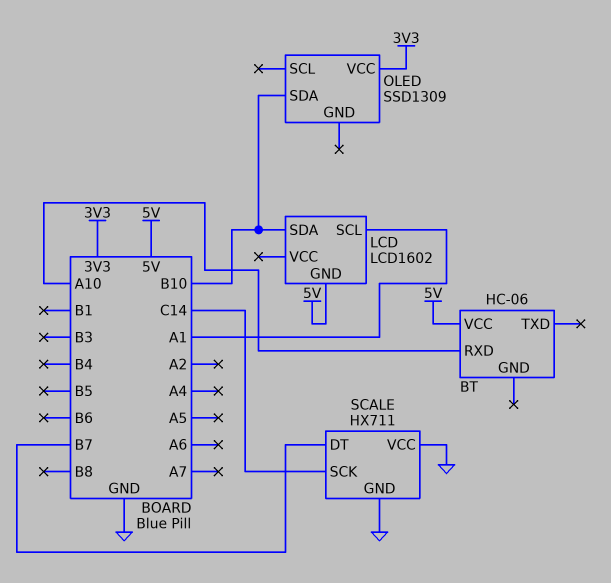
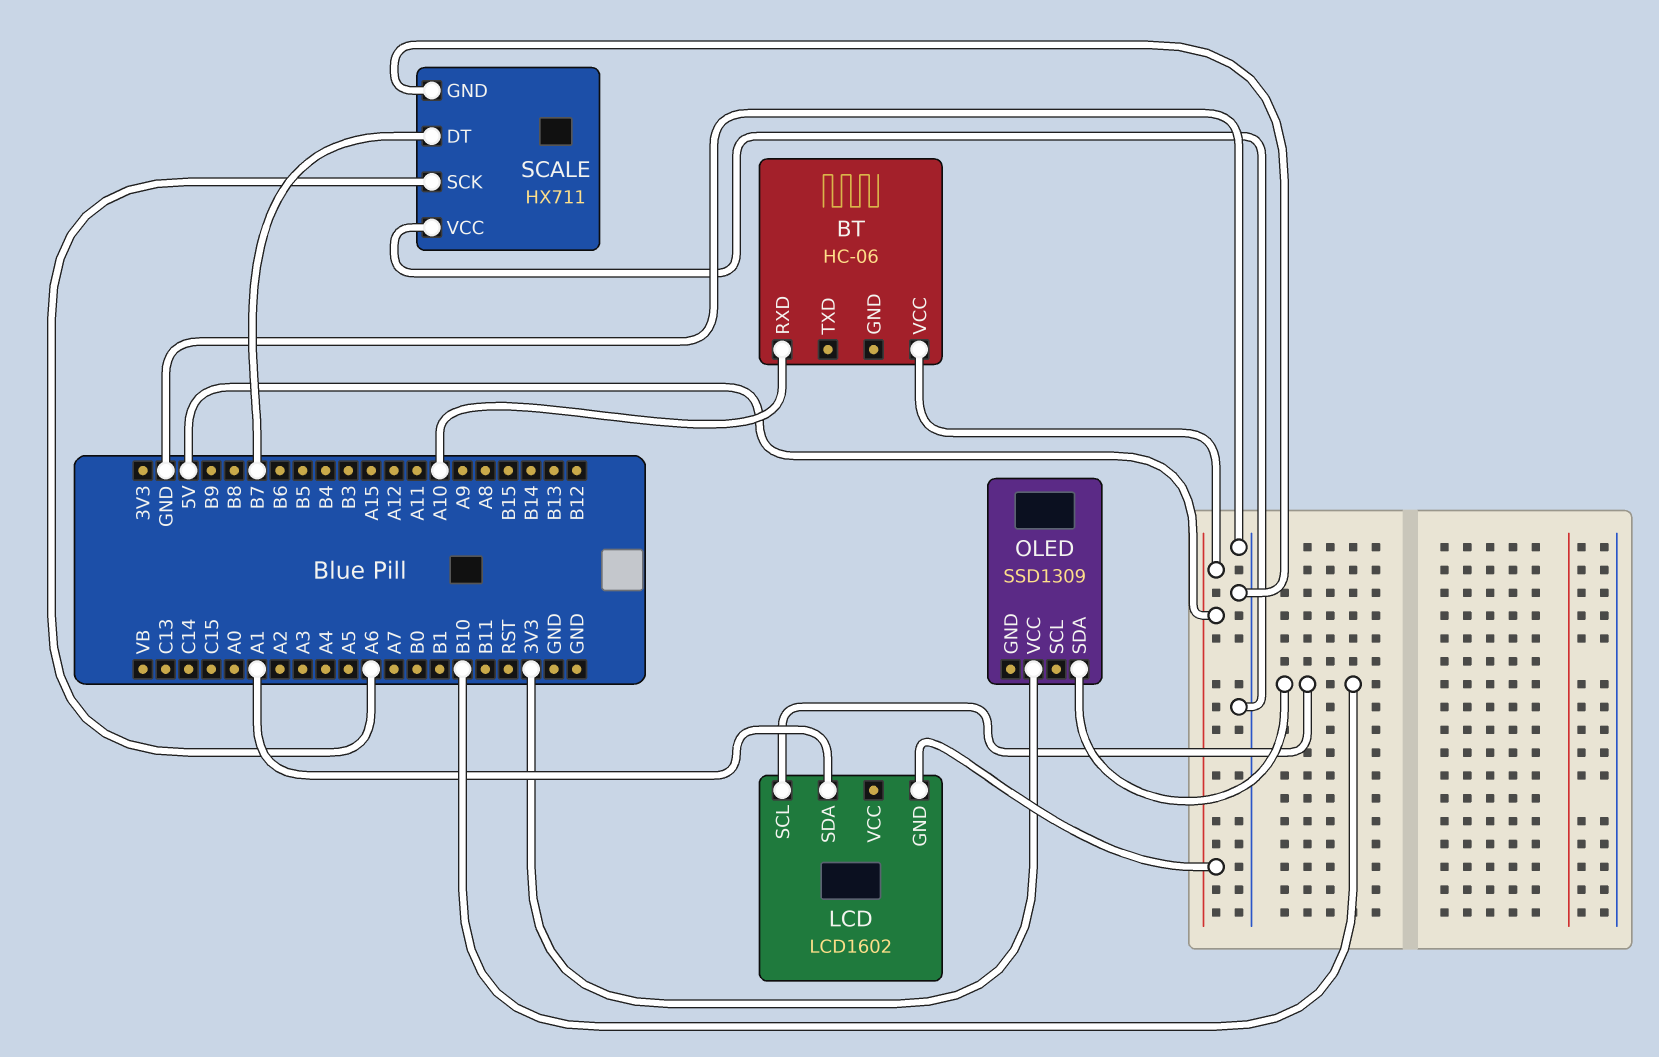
LCD pin SCL: A1 -> B10
LCD pin SDA: B10 -> A1
SCALE pin SCK: C14 -> A6

